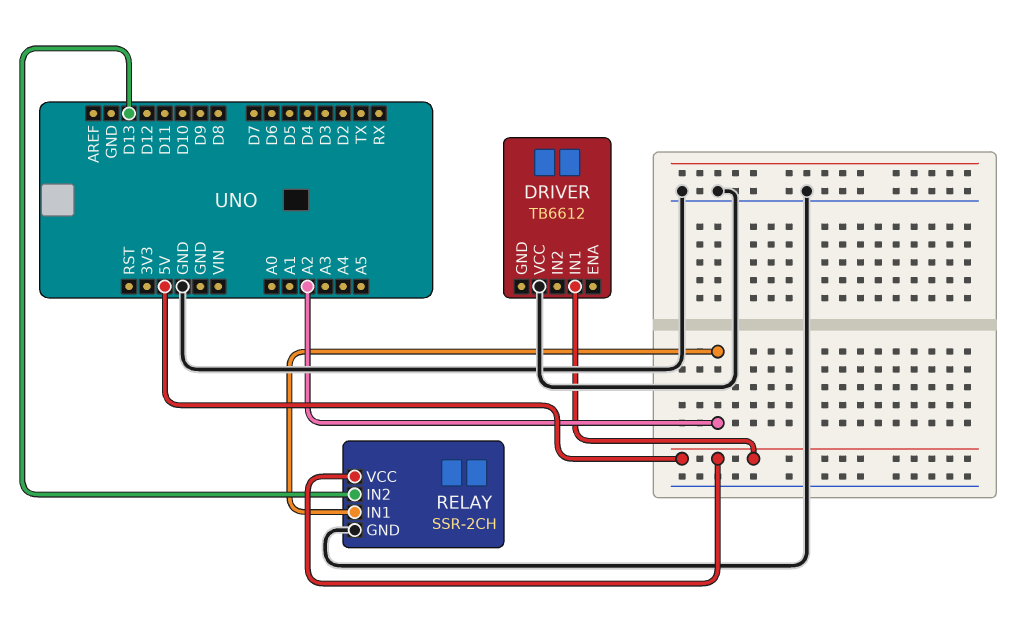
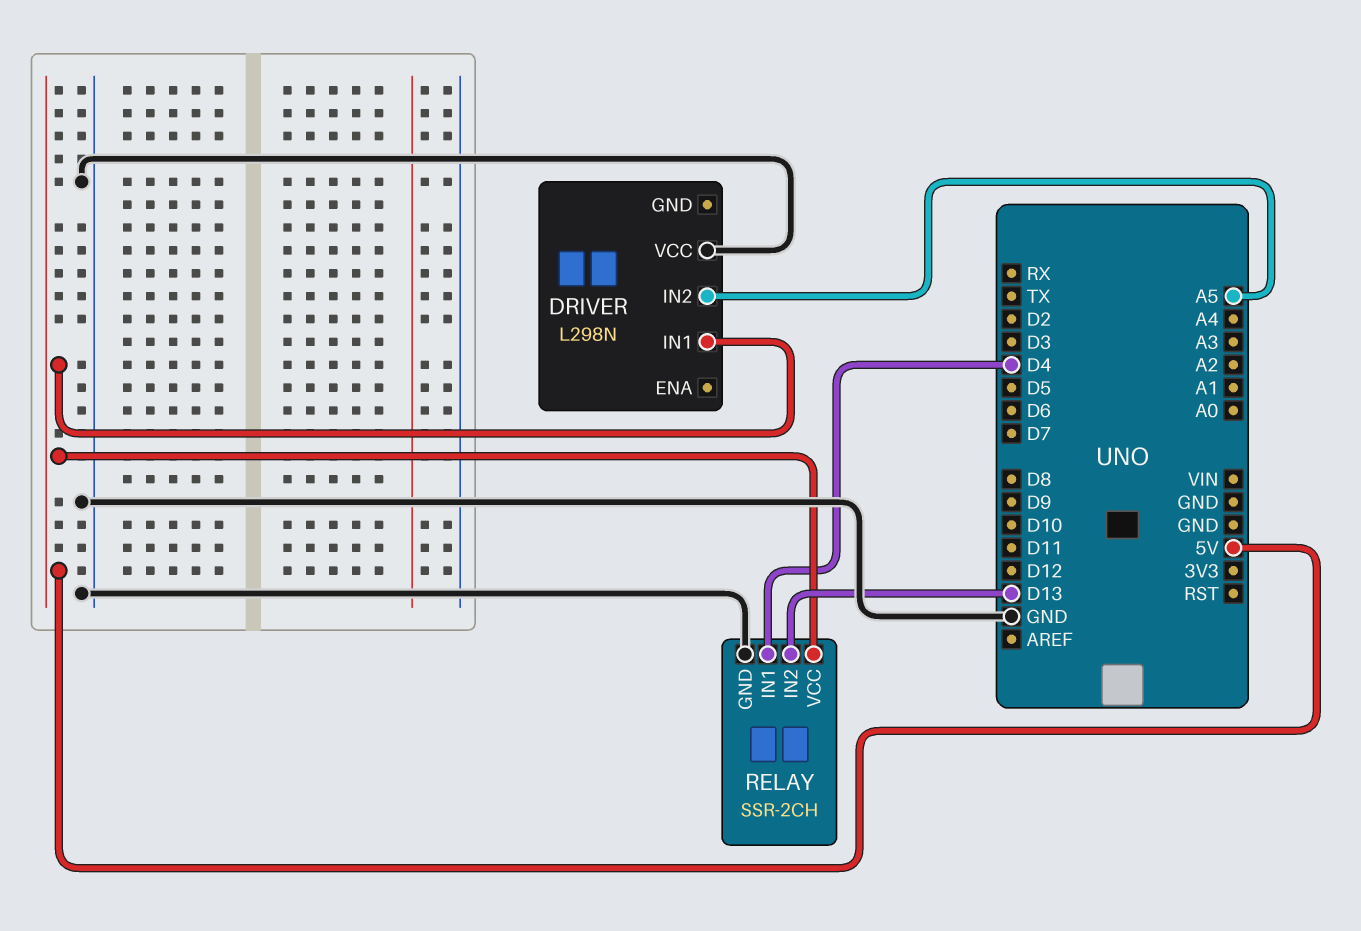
DRIVER: TB6612 -> L298N
DRIVER pin IN2: none -> A5
RELAY pin IN1: A2 -> D4

